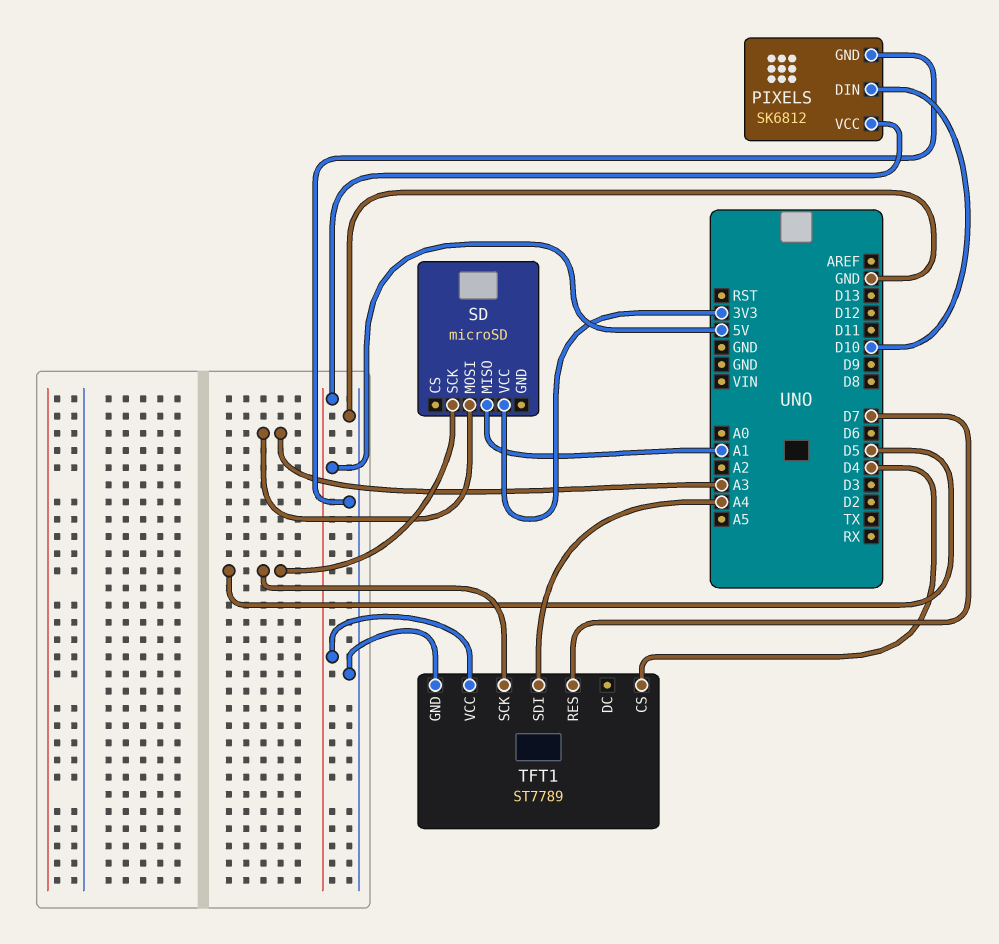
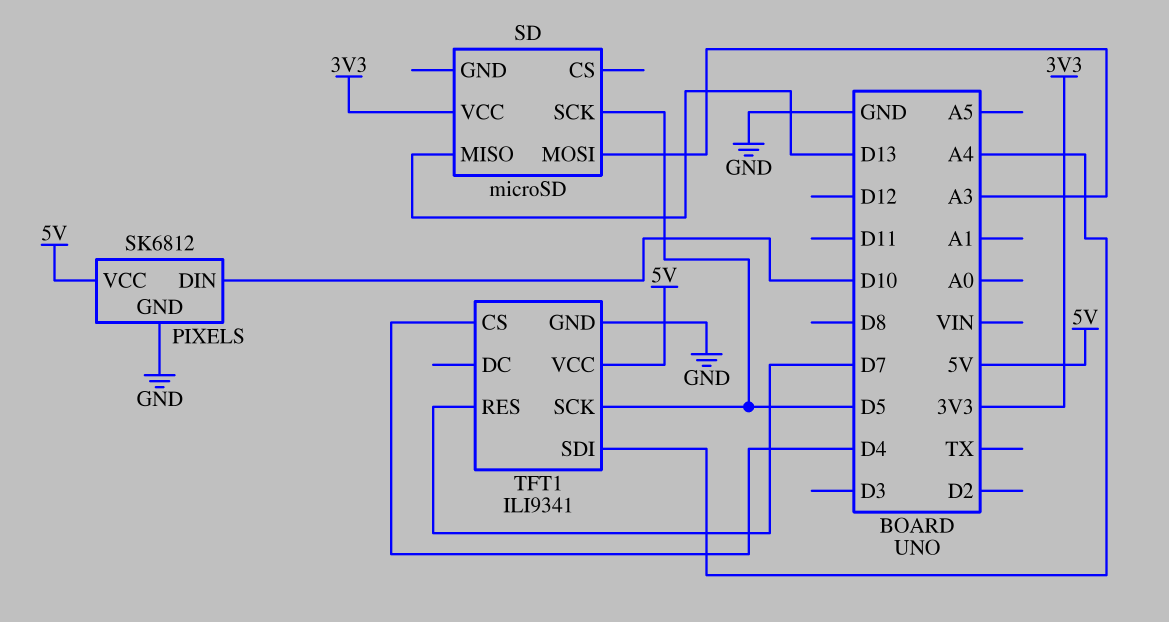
SD pin MISO: A1 -> D13
TFT1: ST7789 -> ILI9341

